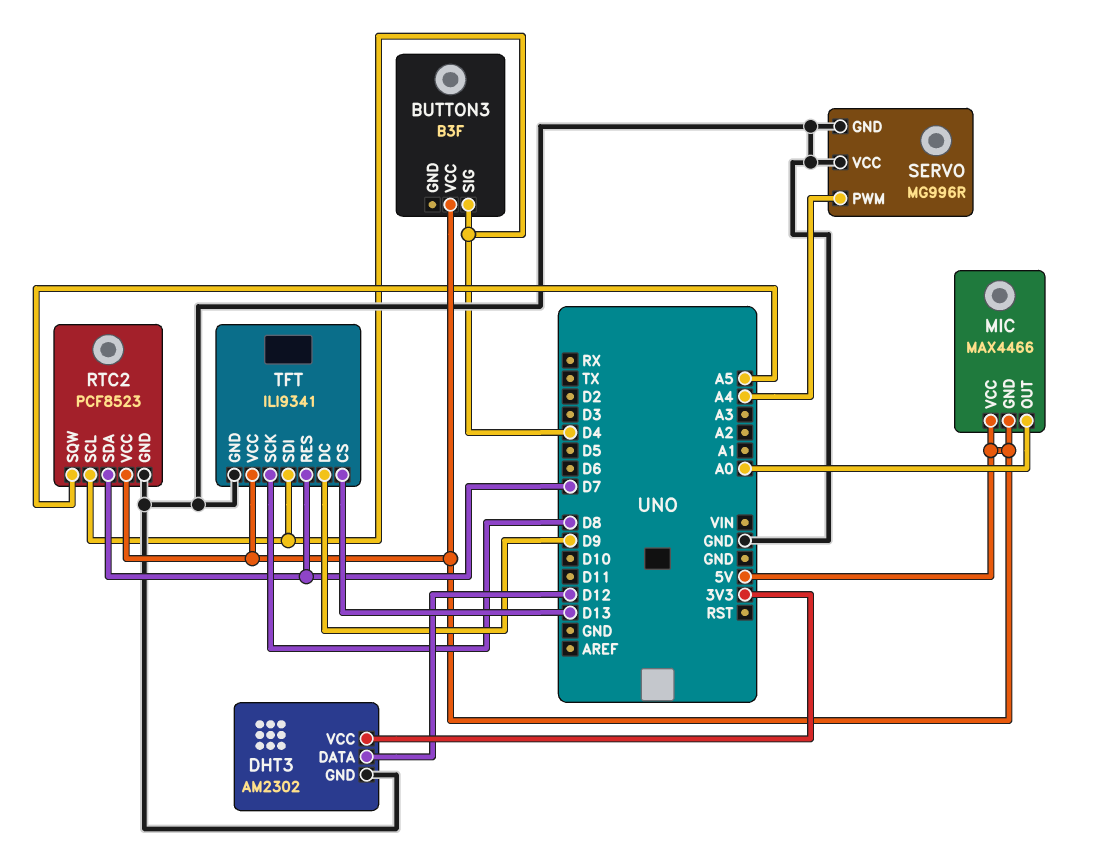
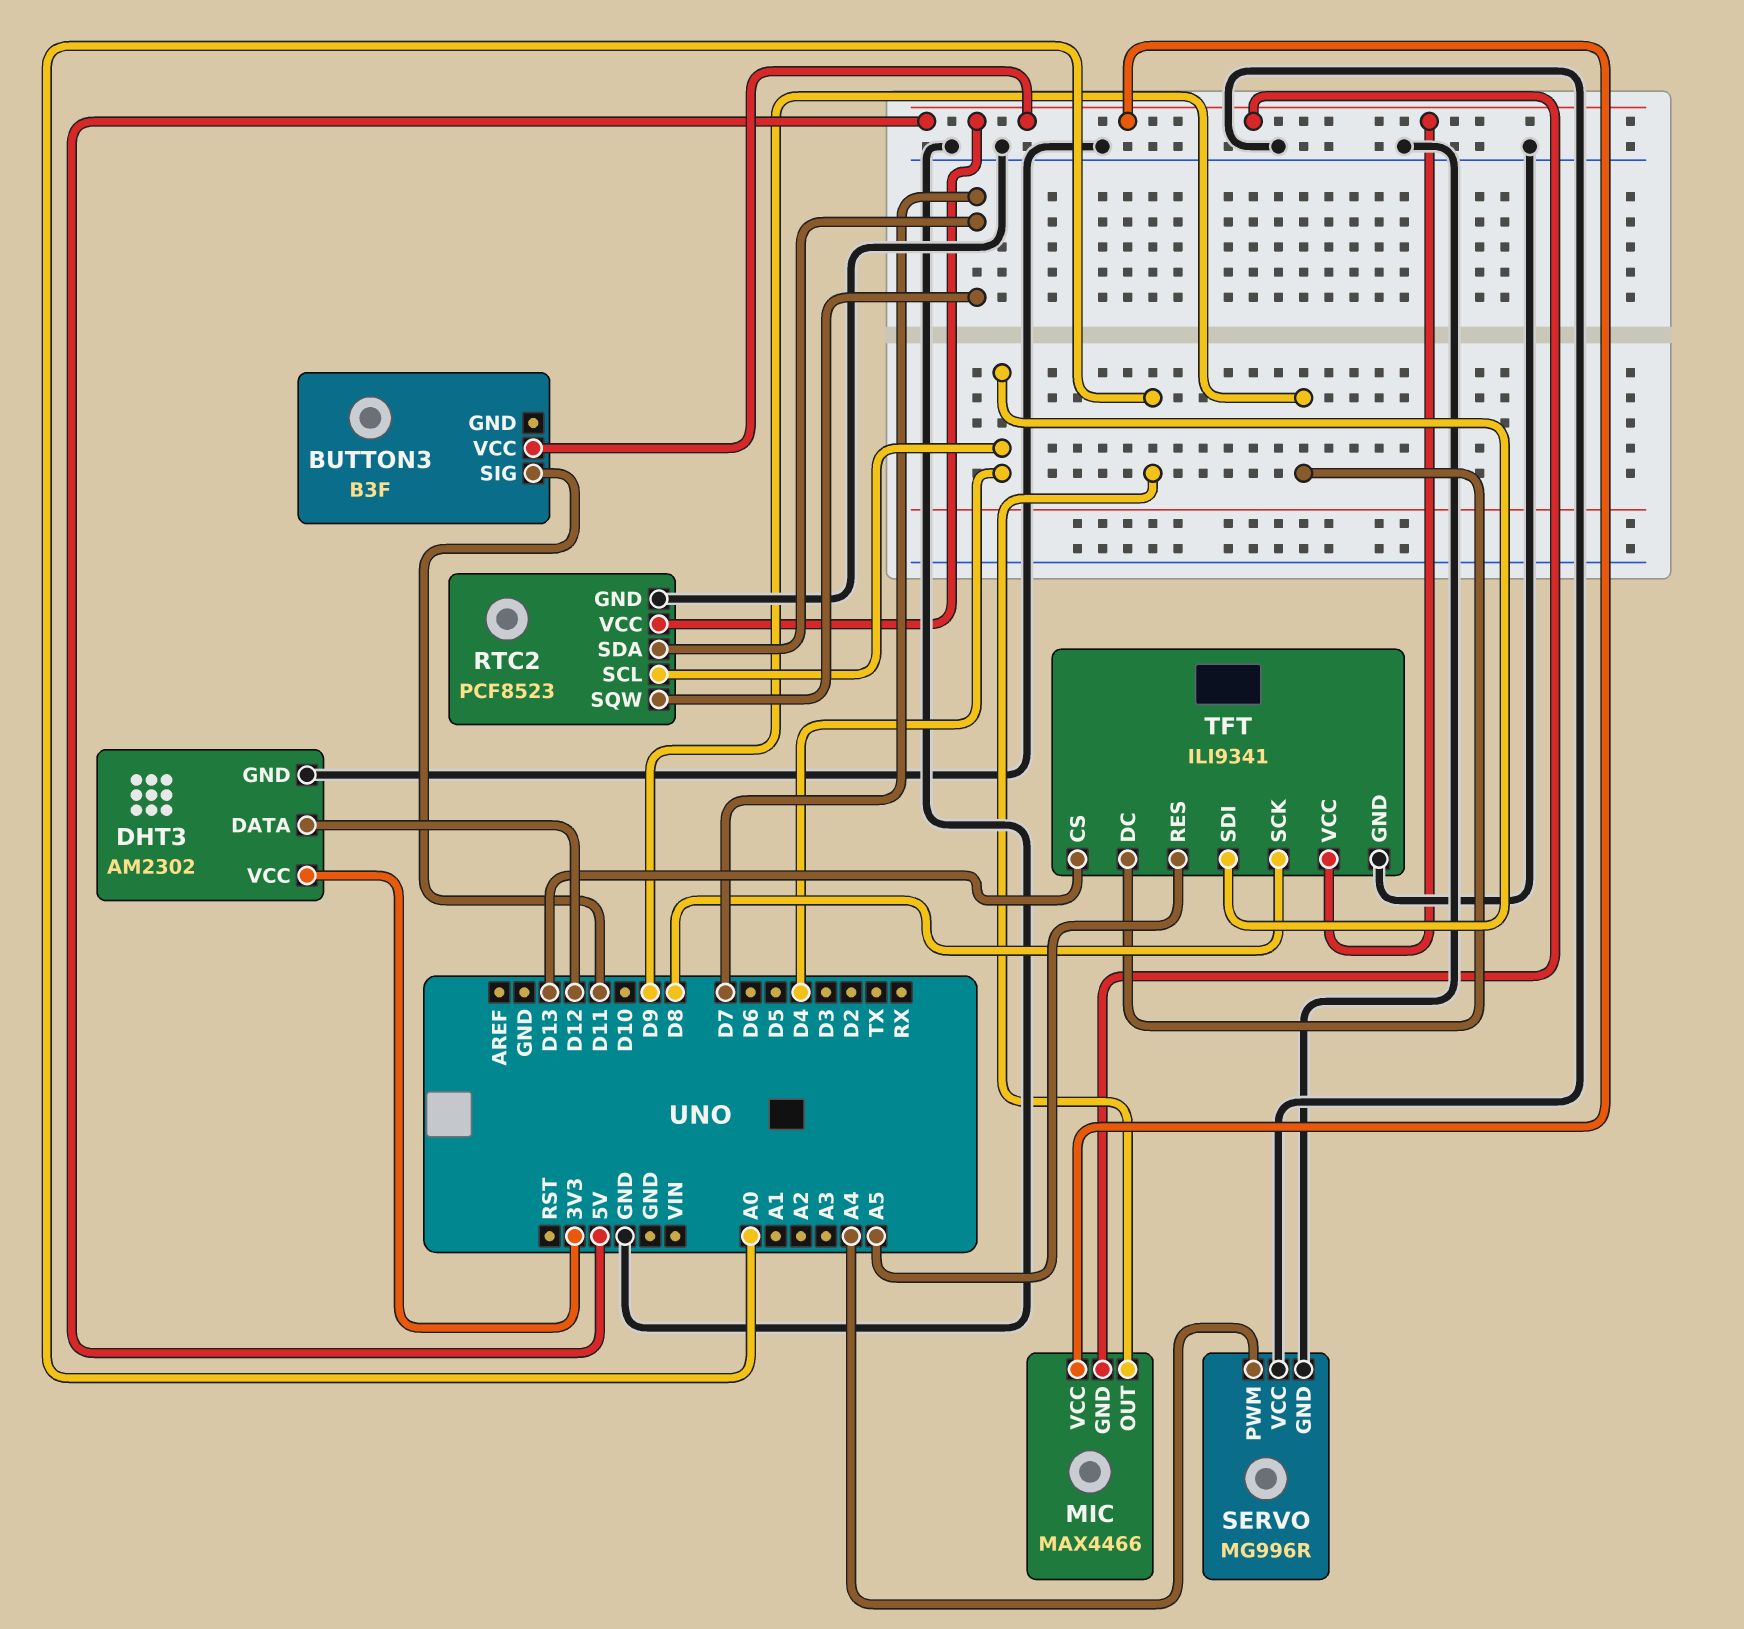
BUTTON3 pin SIG: D4 -> D11
RTC2 pin SQW: A5 -> D7
TFT pin RES: D7 -> A5

